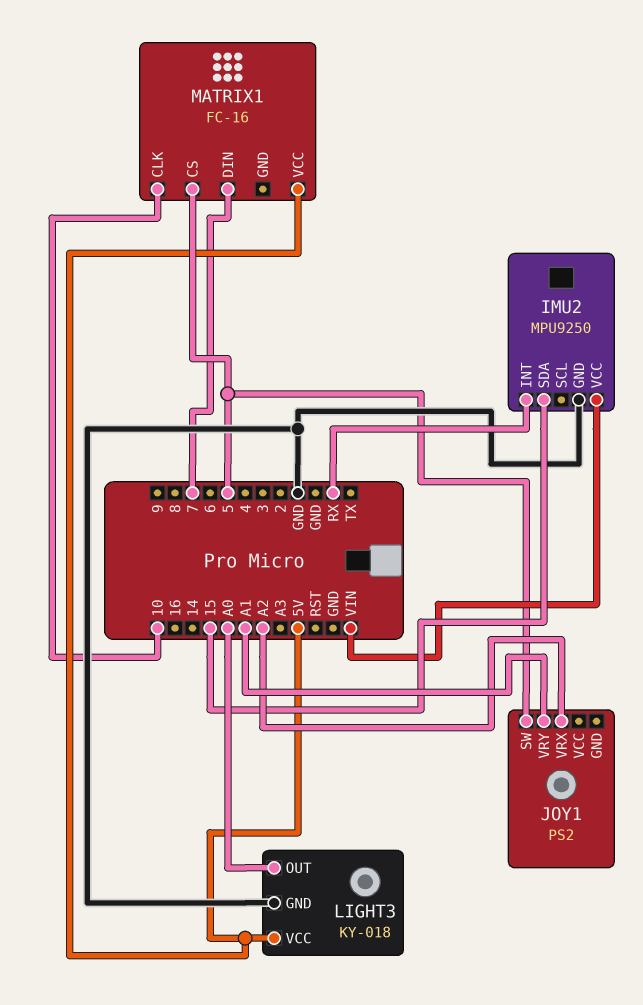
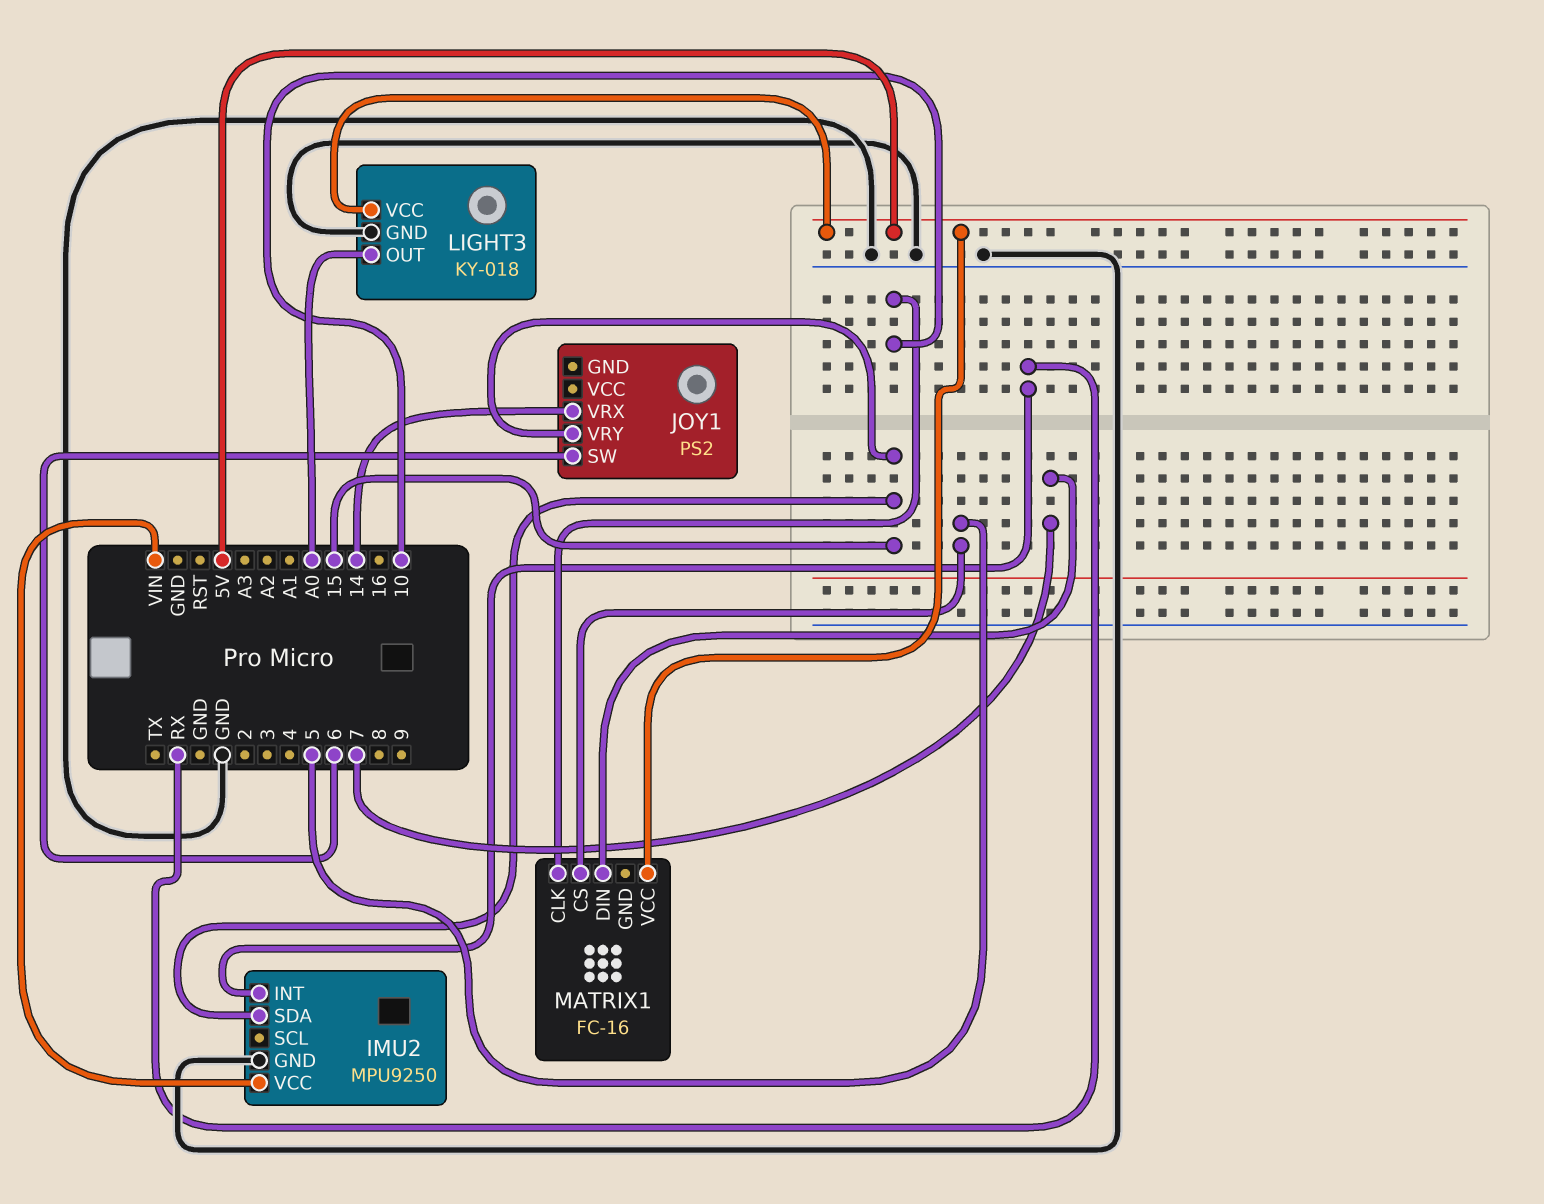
JOY1 pin SW: 5 -> 6
JOY1 pin VRX: A2 -> 14
JOY1 pin VRY: A1 -> 15

